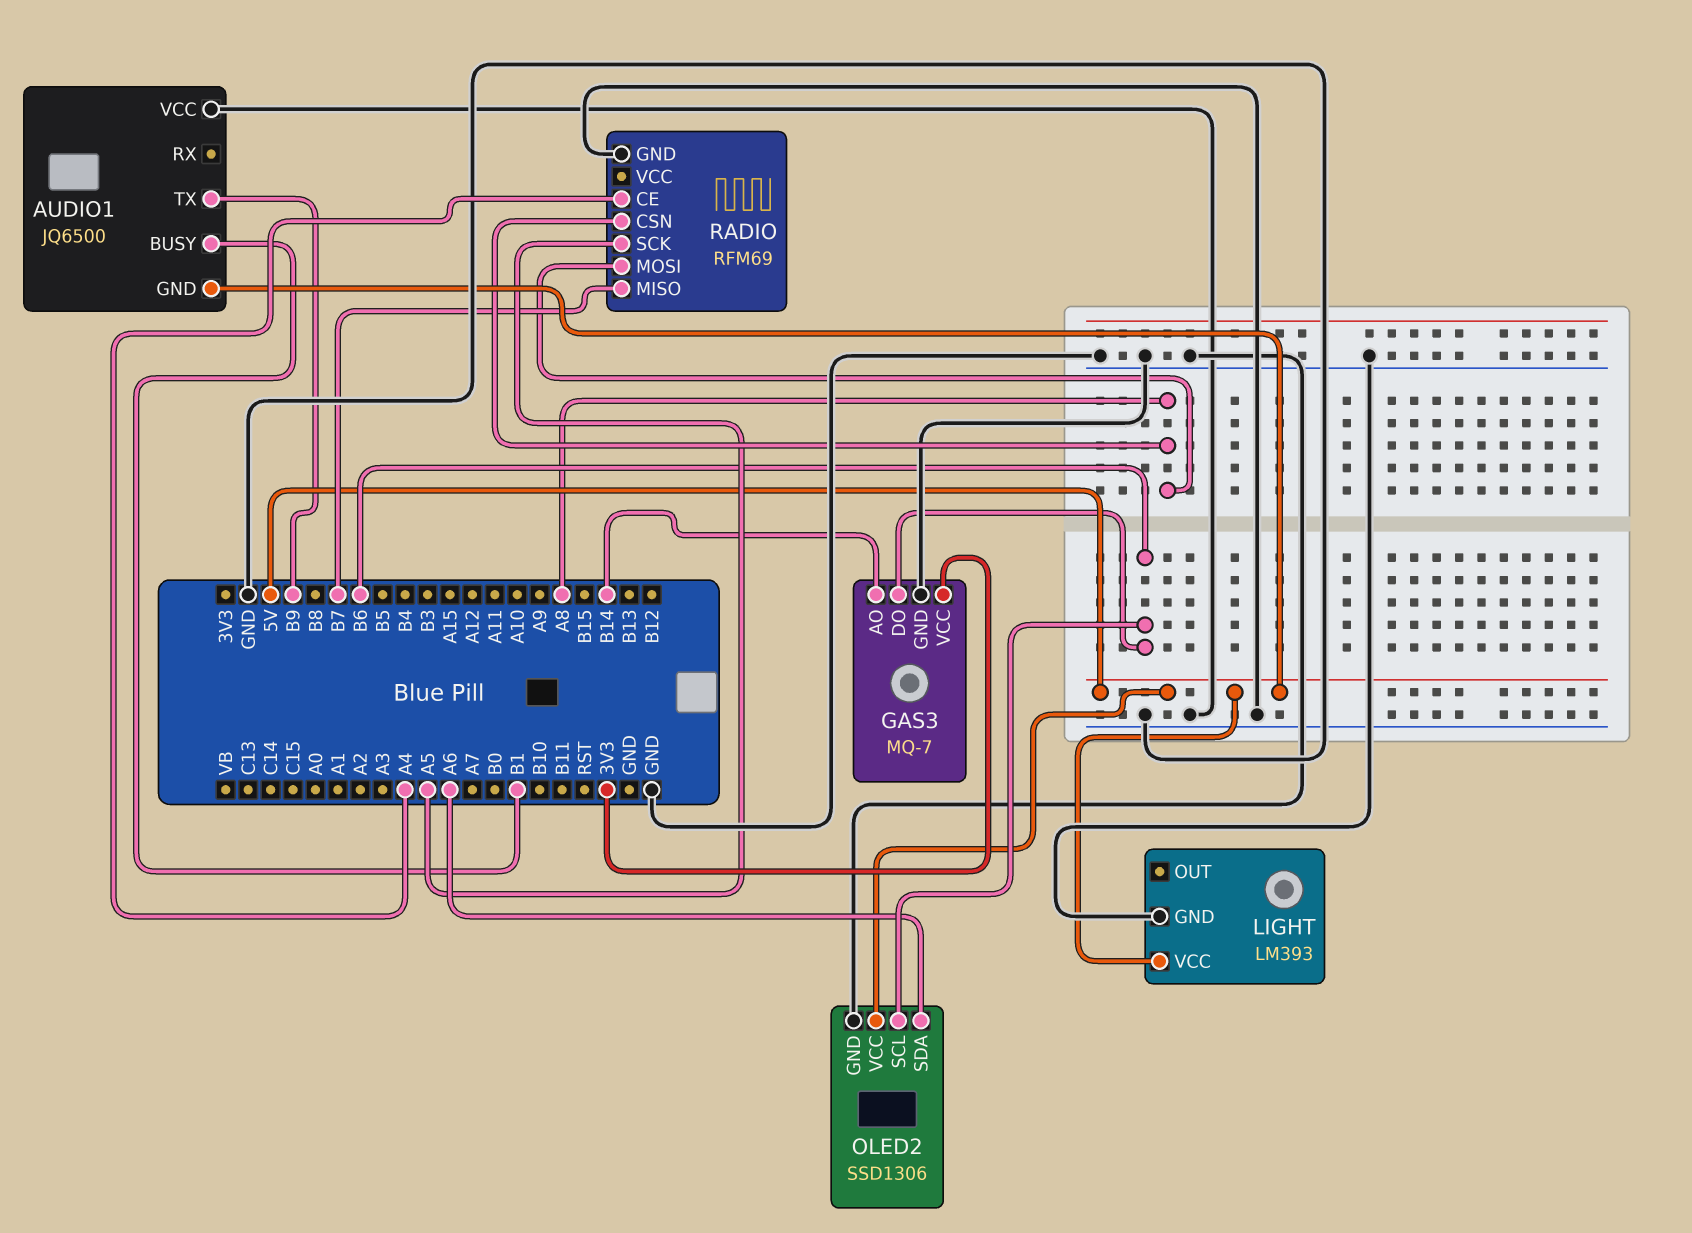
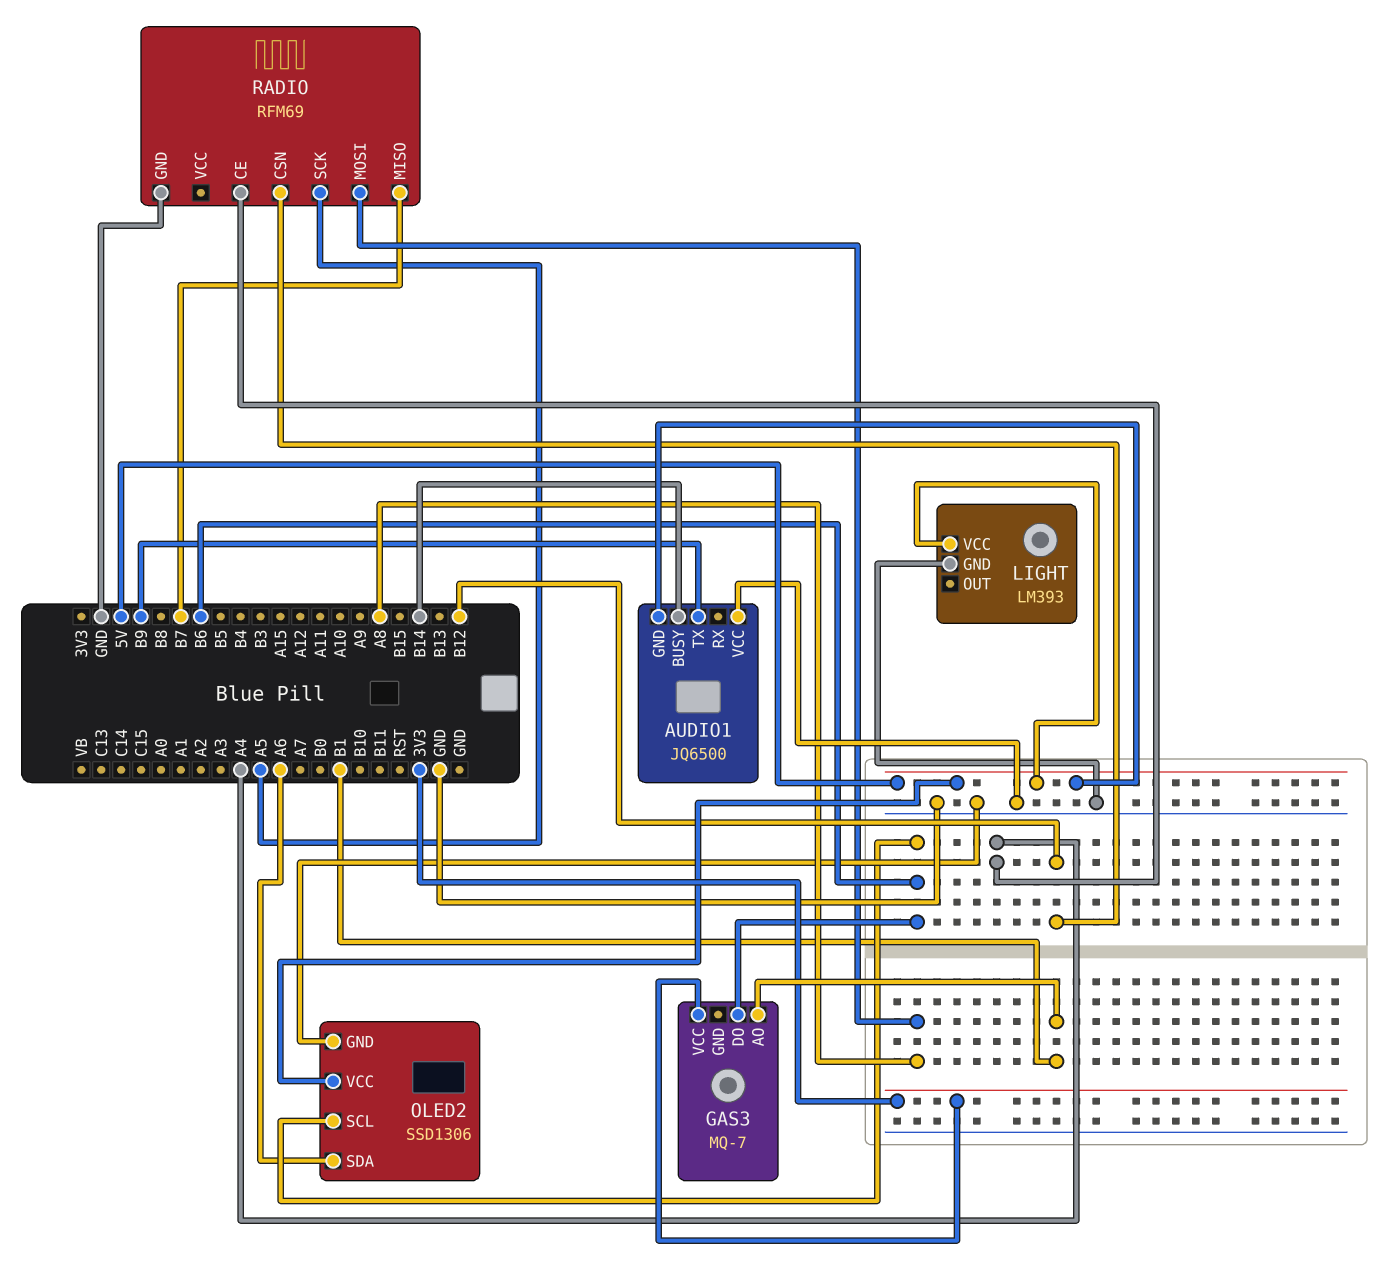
AUDIO1 pin BUSY: B1 -> B14
GAS3 pin AO: B14 -> B1
GAS3 pin GND: GND -> none
RADIO pin CSN: A8 -> B12

